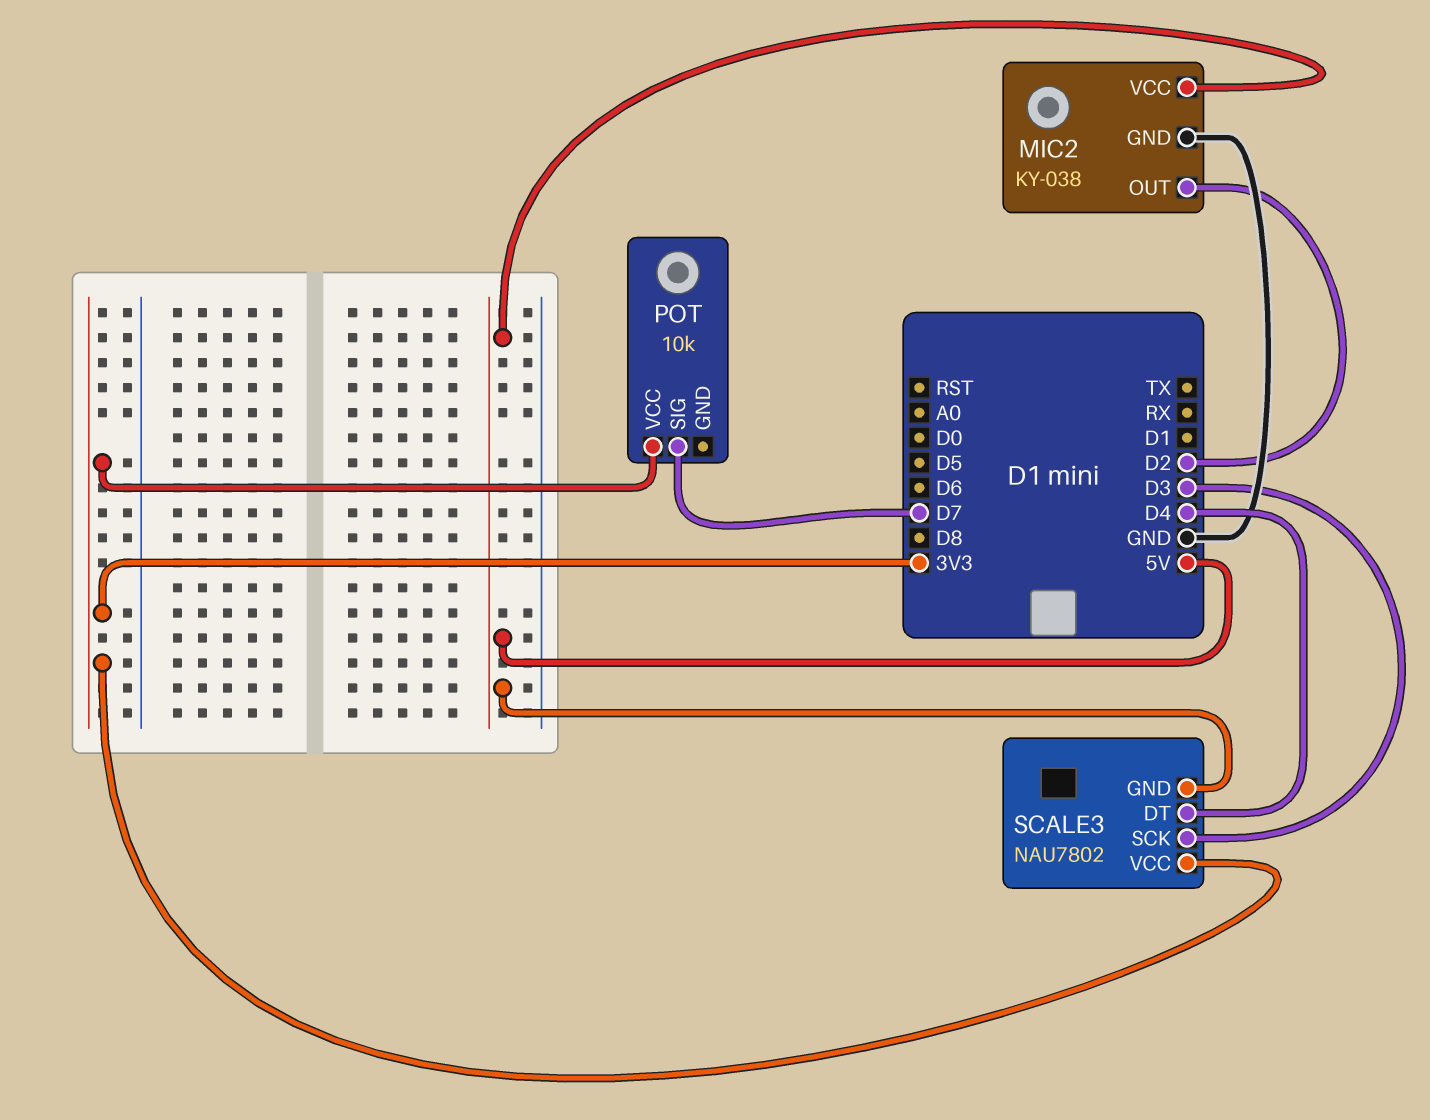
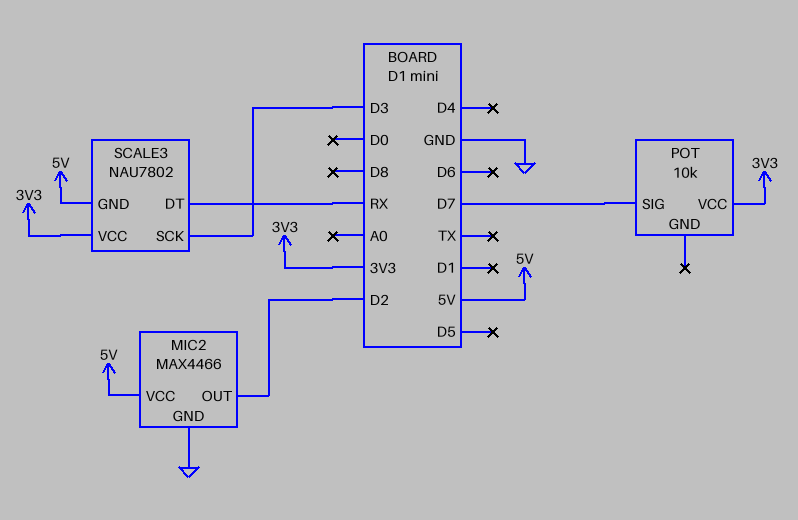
MIC2: KY-038 -> MAX4466
SCALE3 pin DT: D4 -> RX

